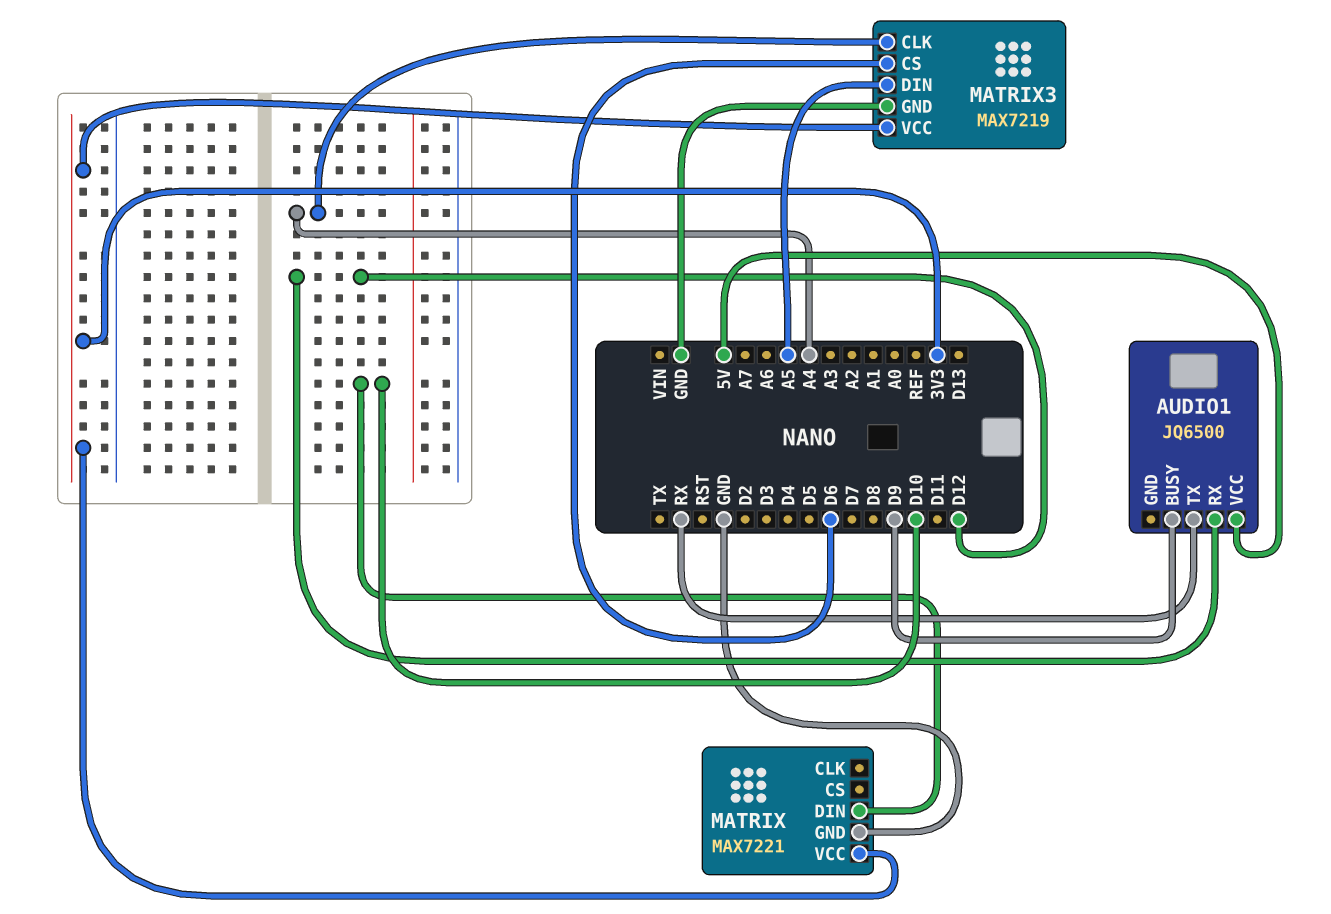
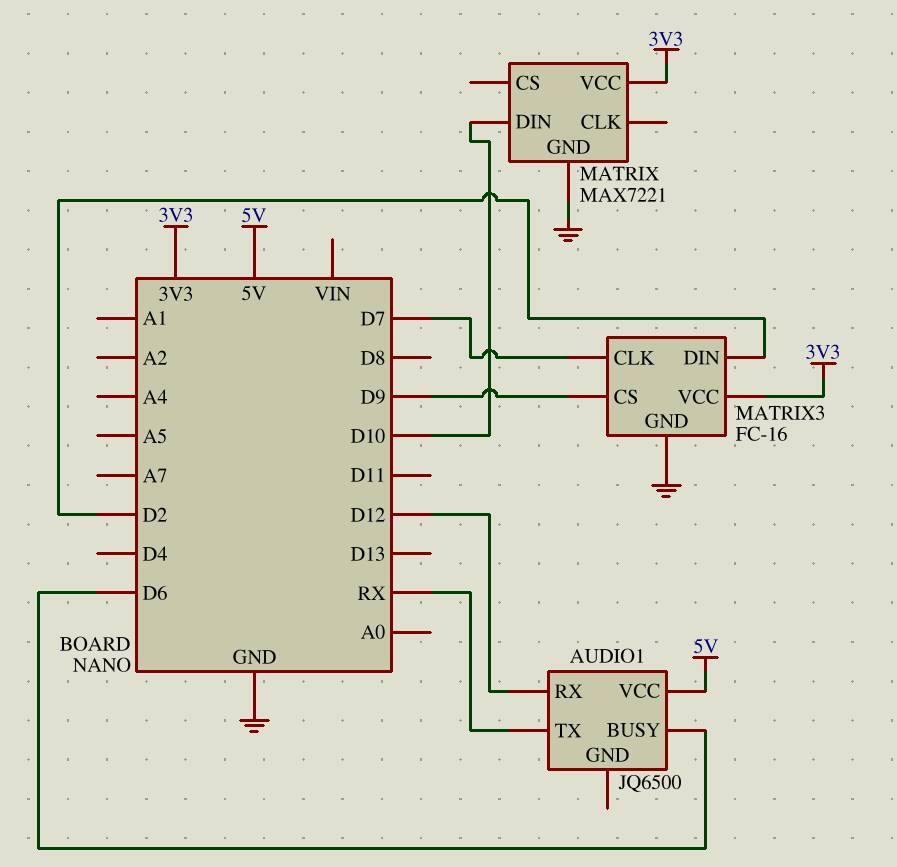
AUDIO1 pin BUSY: D9 -> D6
MATRIX3: MAX7219 -> FC-16
MATRIX3 pin CLK: A4 -> D7
MATRIX3 pin CS: D6 -> D9
MATRIX3 pin DIN: A5 -> D2

